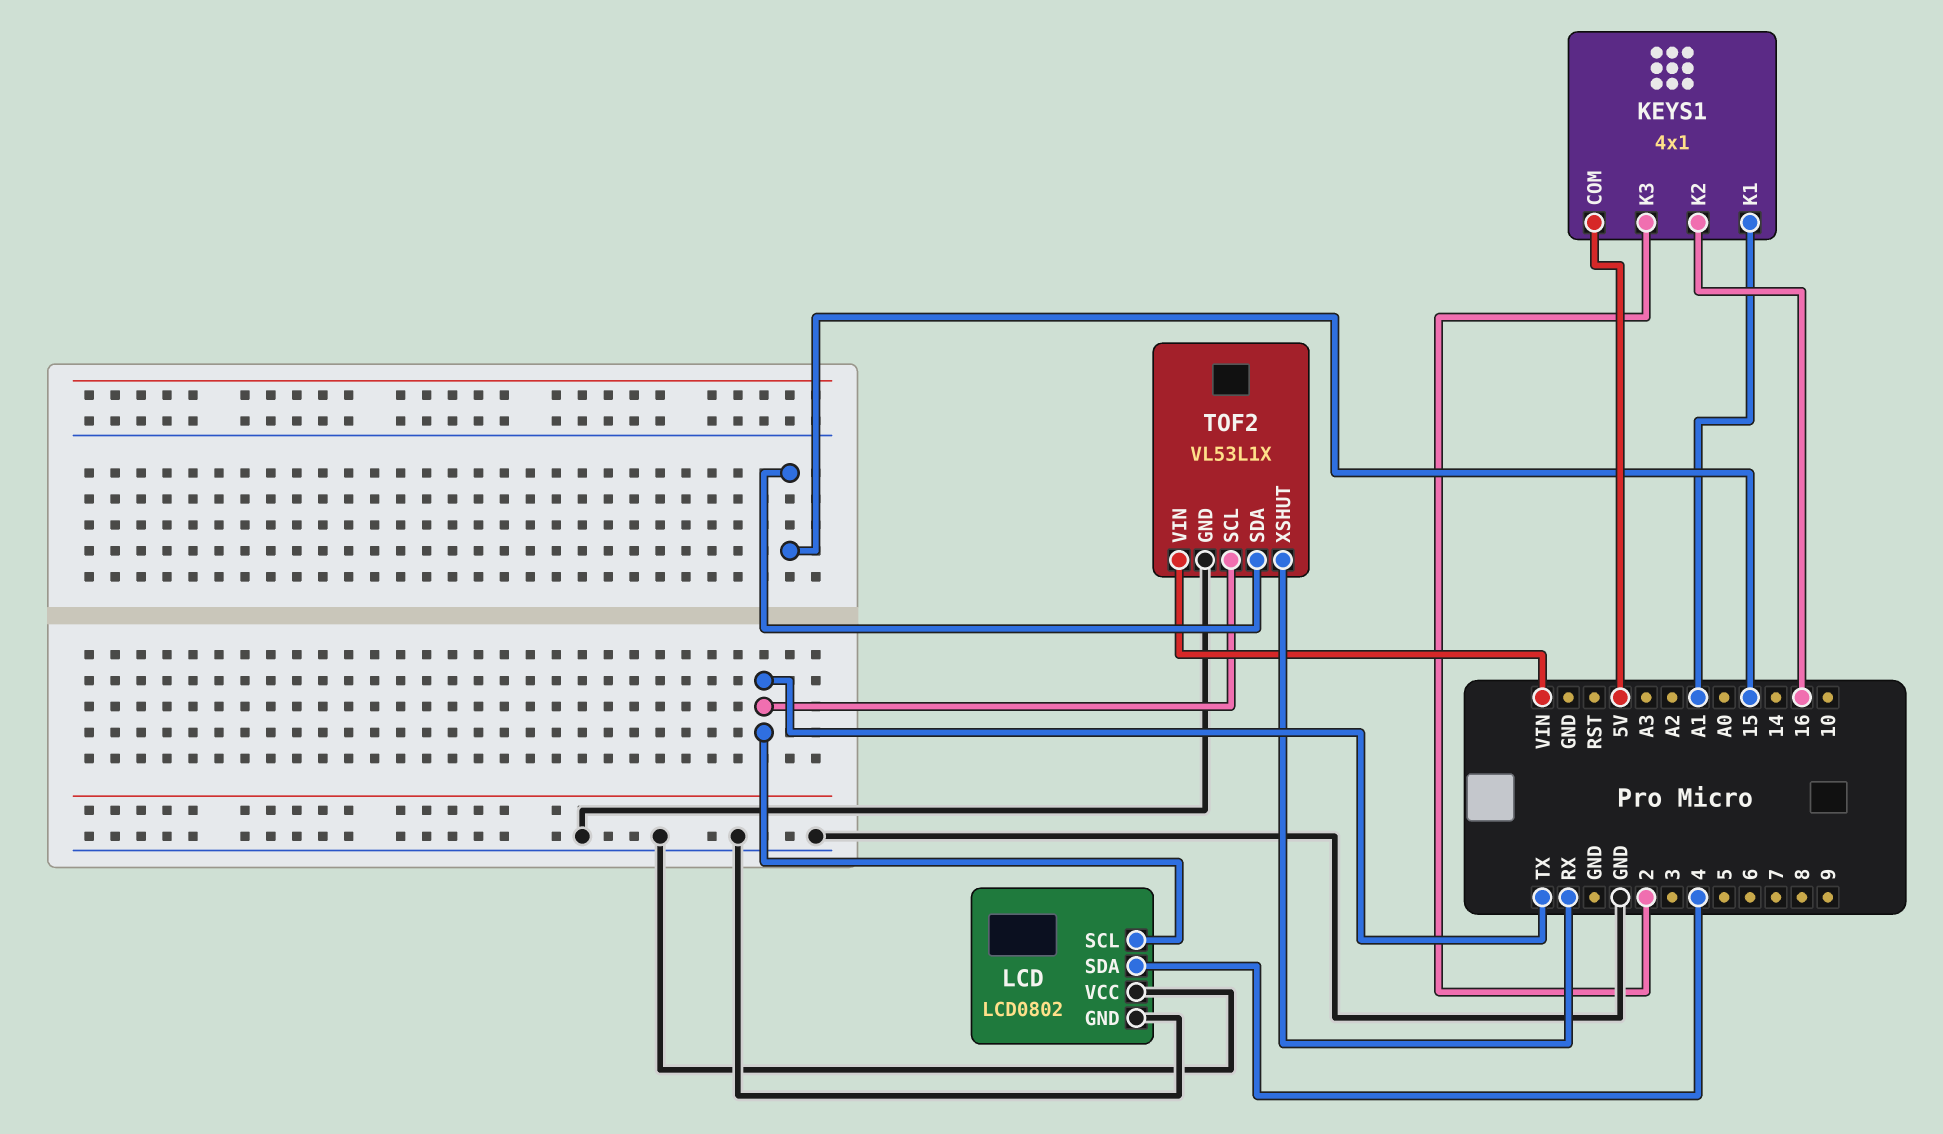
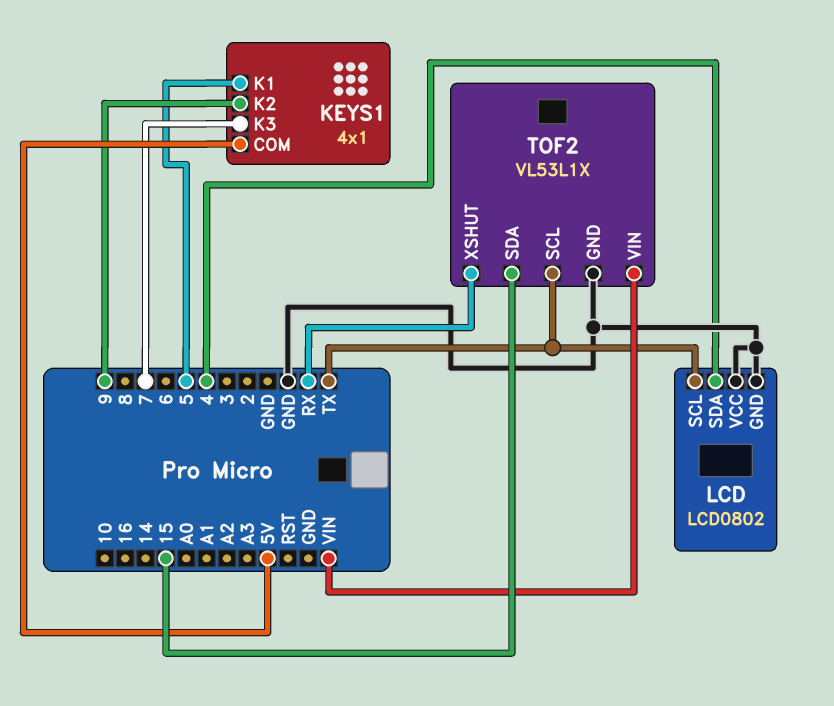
KEYS1 pin K1: A1 -> 5
KEYS1 pin K2: 16 -> 9
KEYS1 pin K3: 2 -> 7

